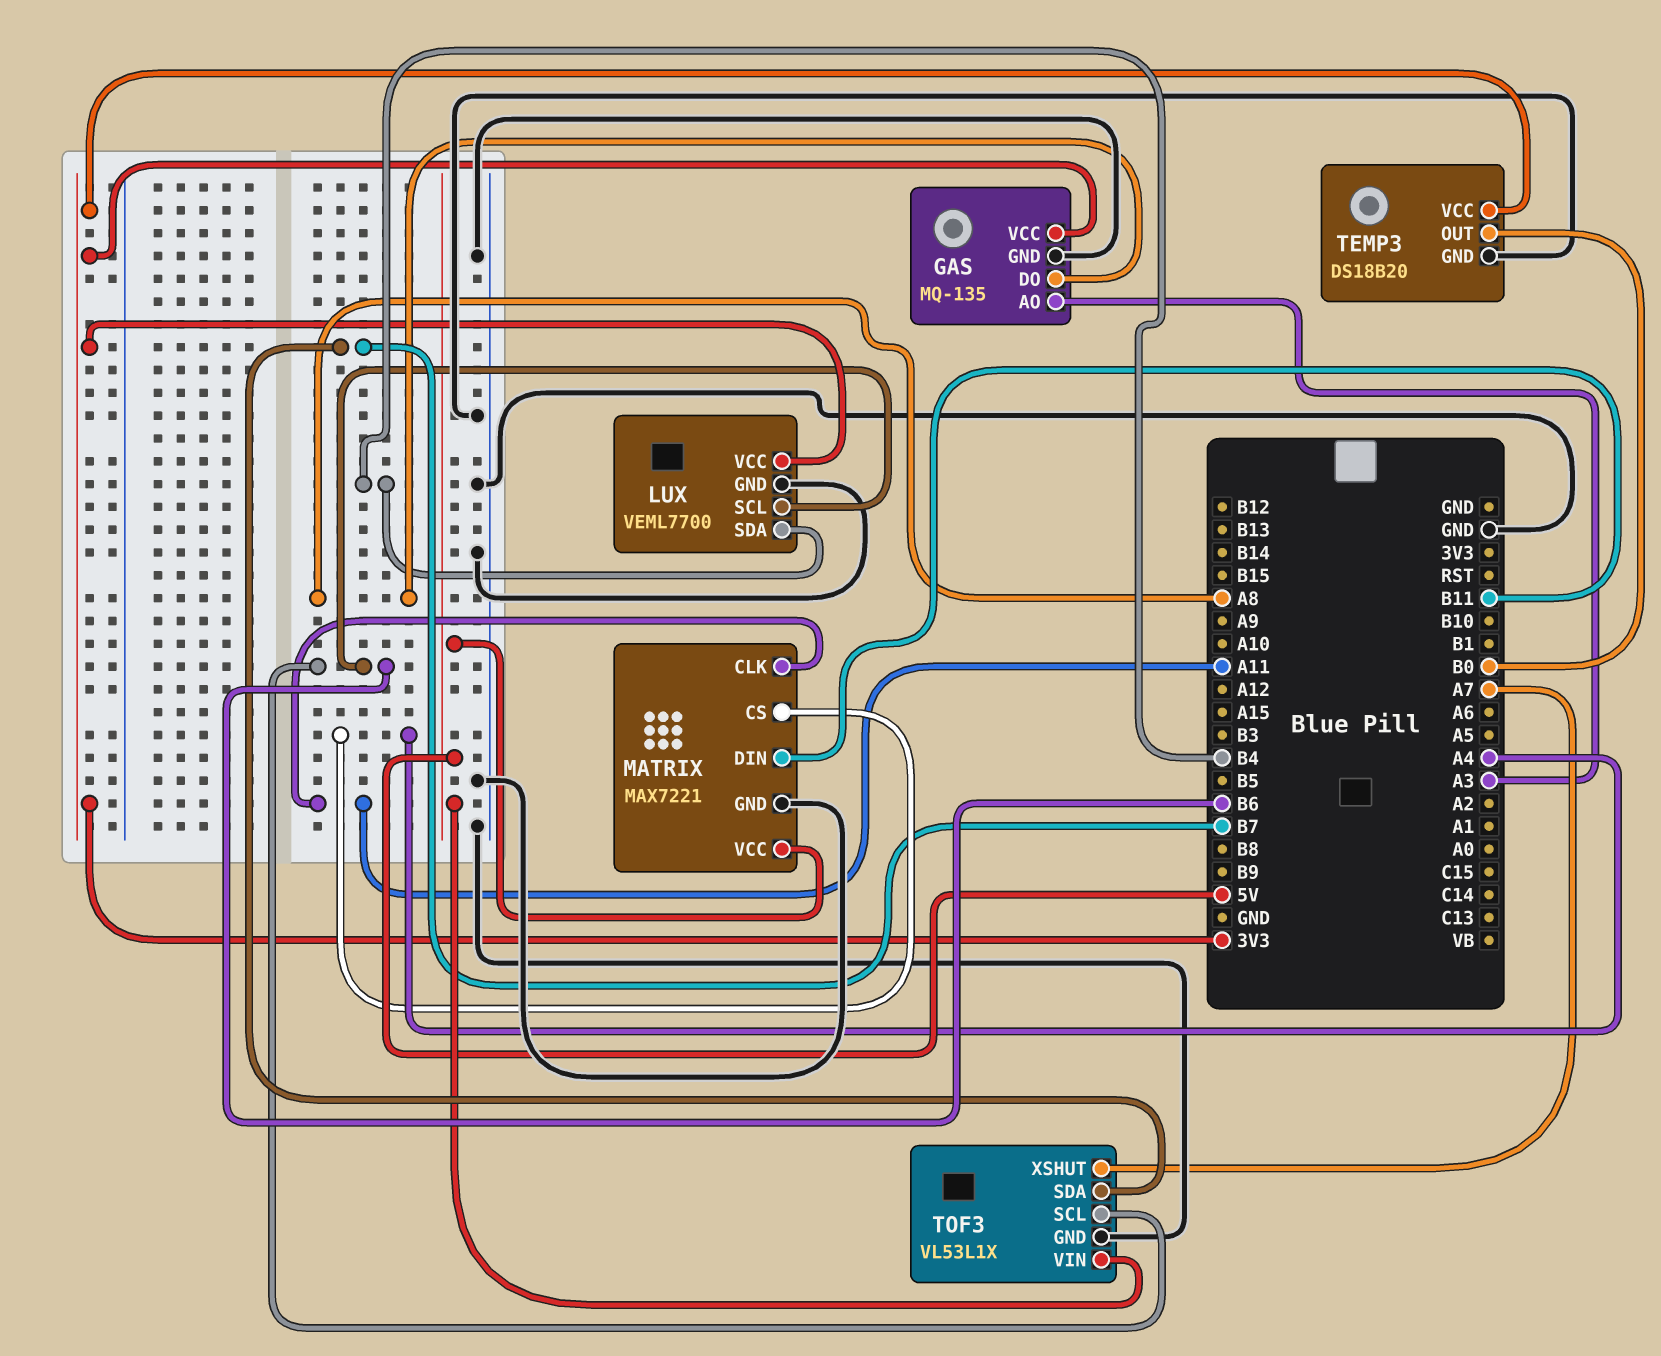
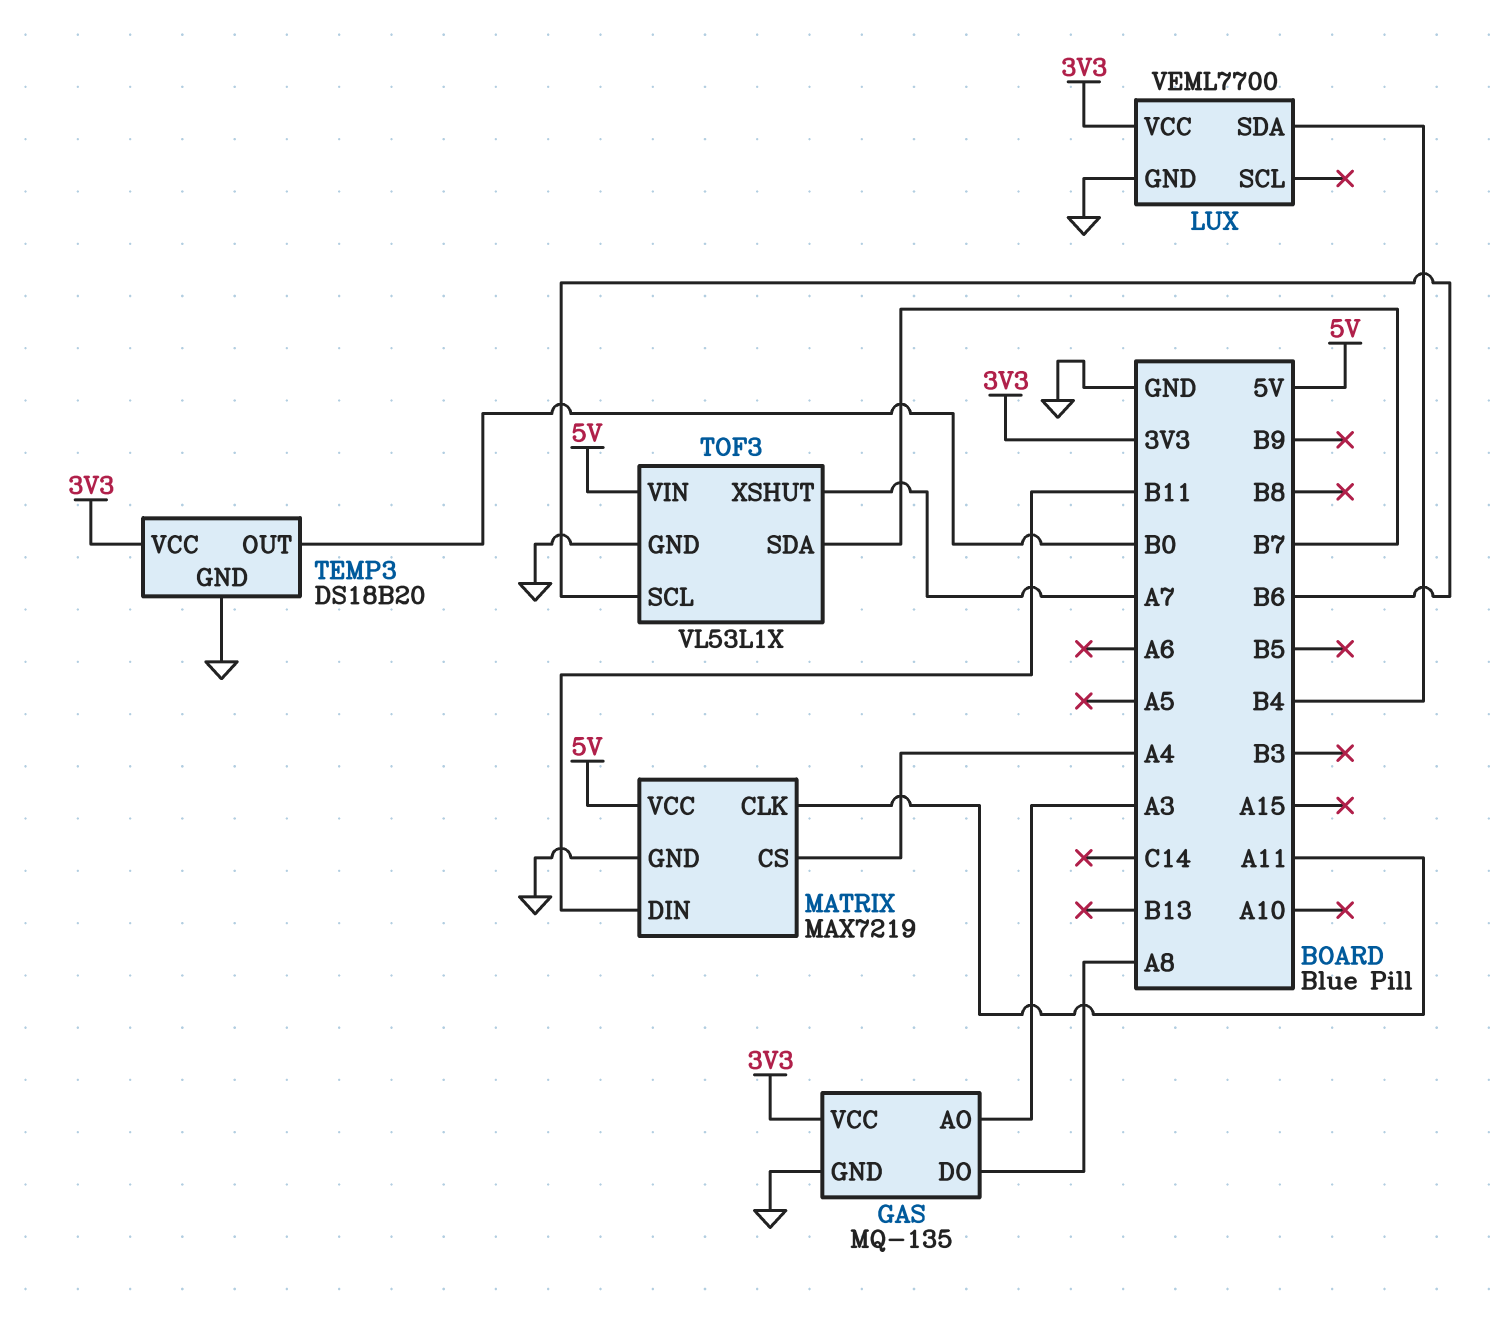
LUX pin SCL: B6 -> none
MATRIX: MAX7221 -> MAX7219

